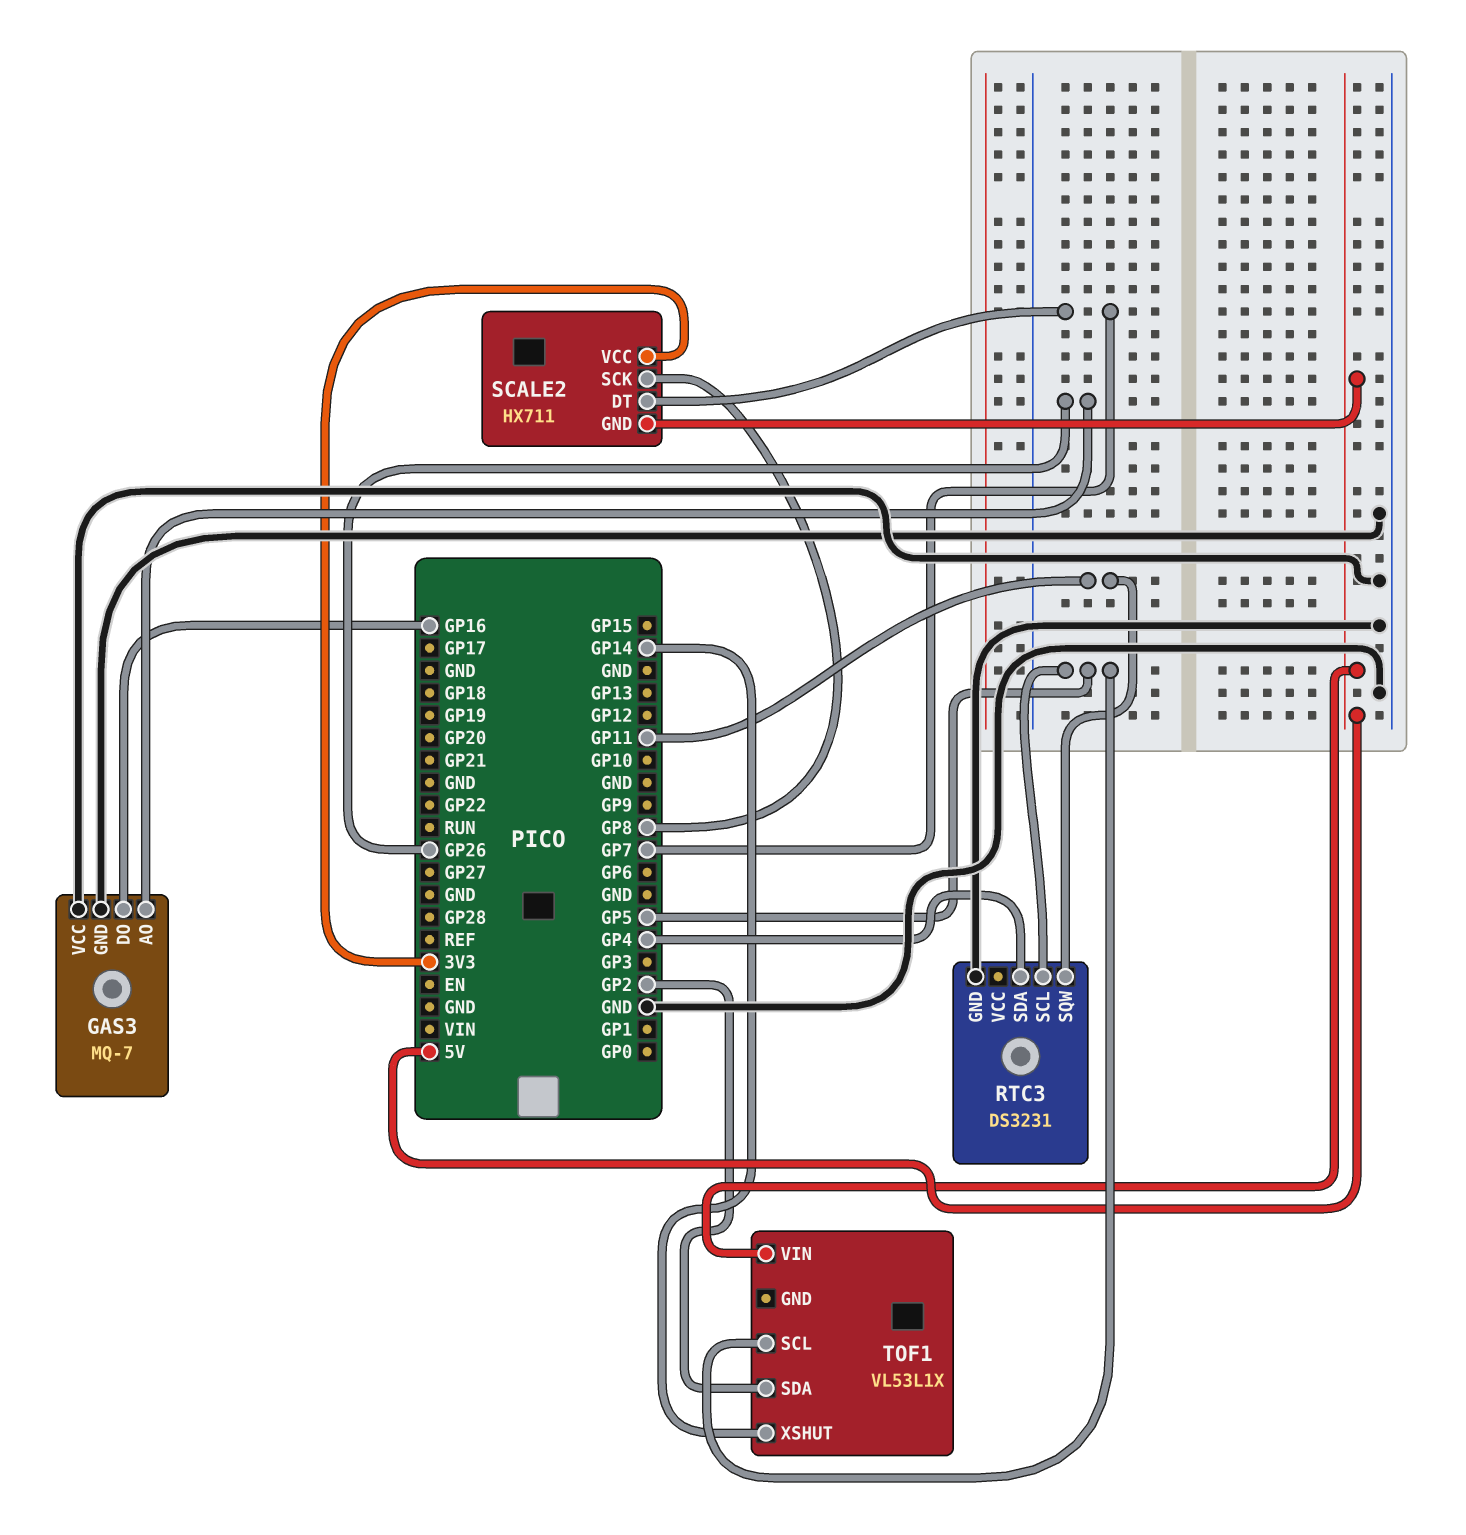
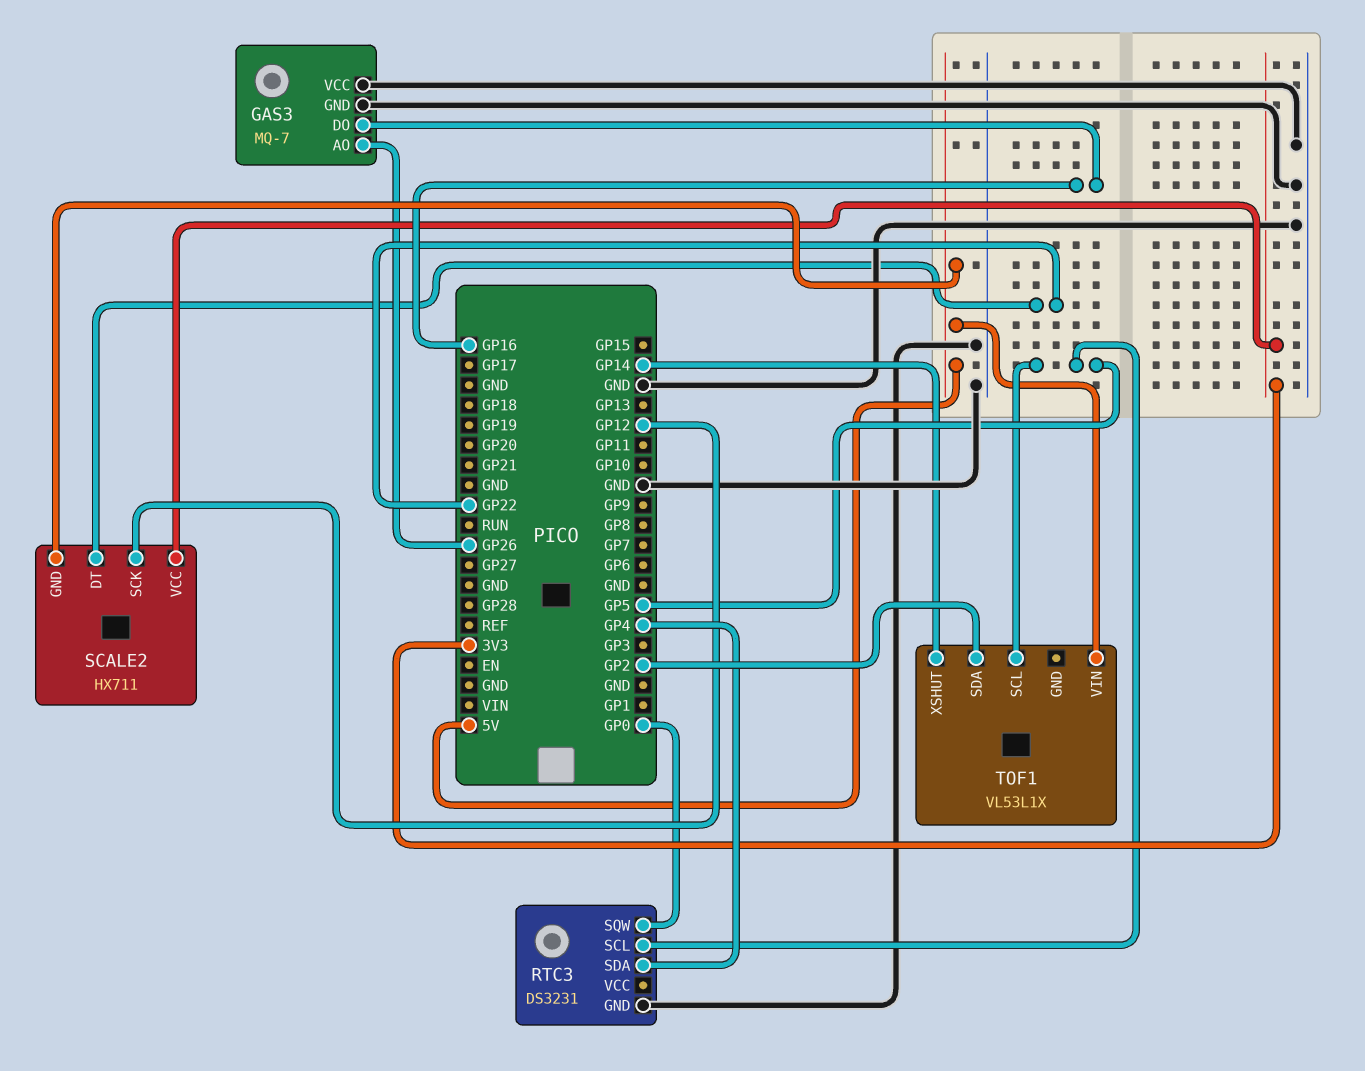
RTC3 pin SQW: GP11 -> GP0
SCALE2 pin DT: GP7 -> GP22
SCALE2 pin SCK: GP8 -> GP12

